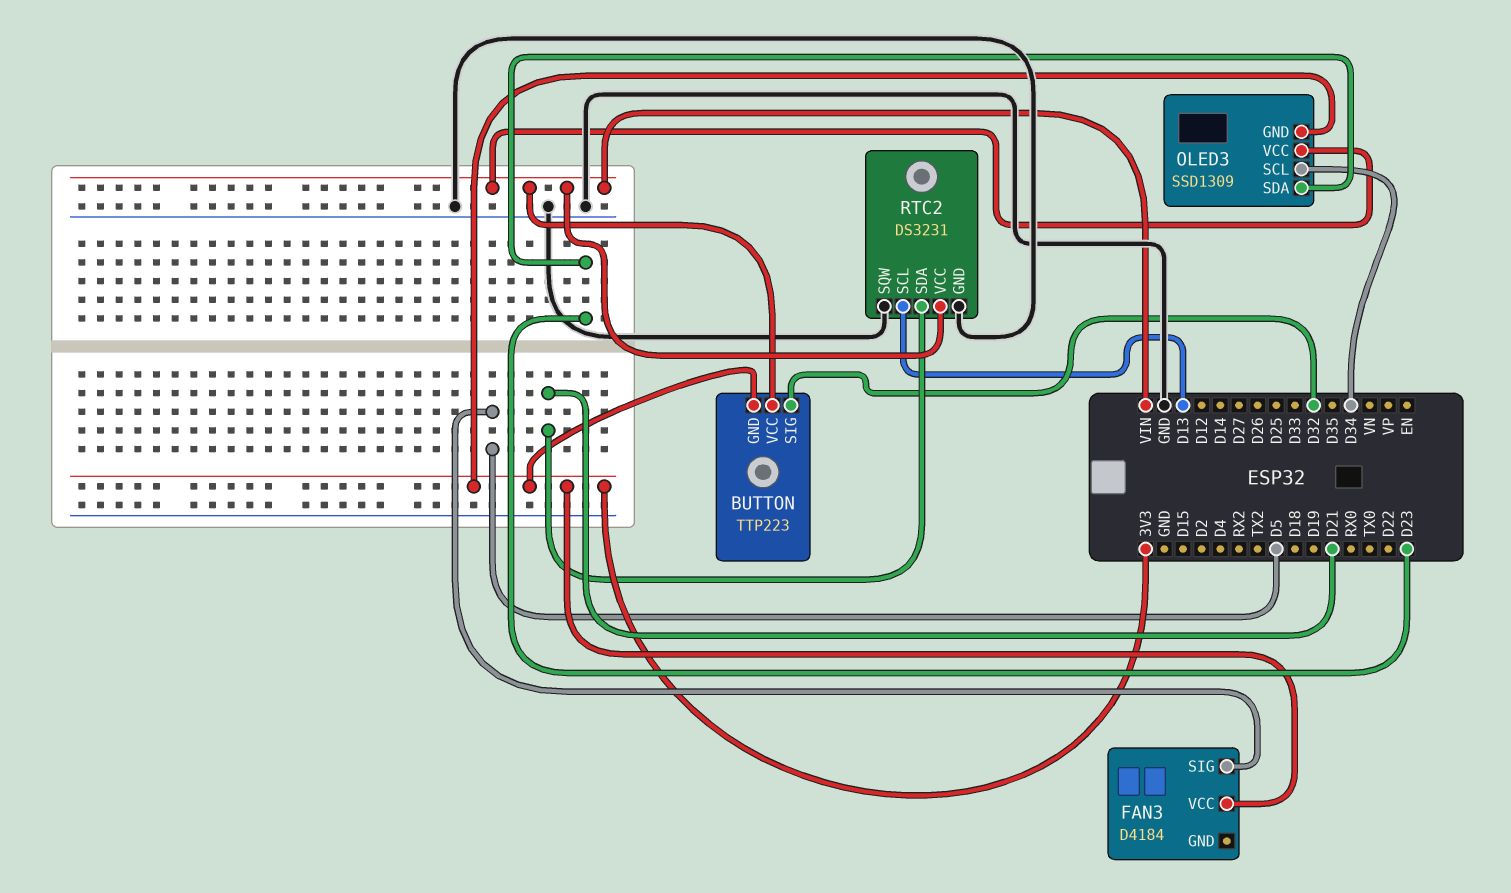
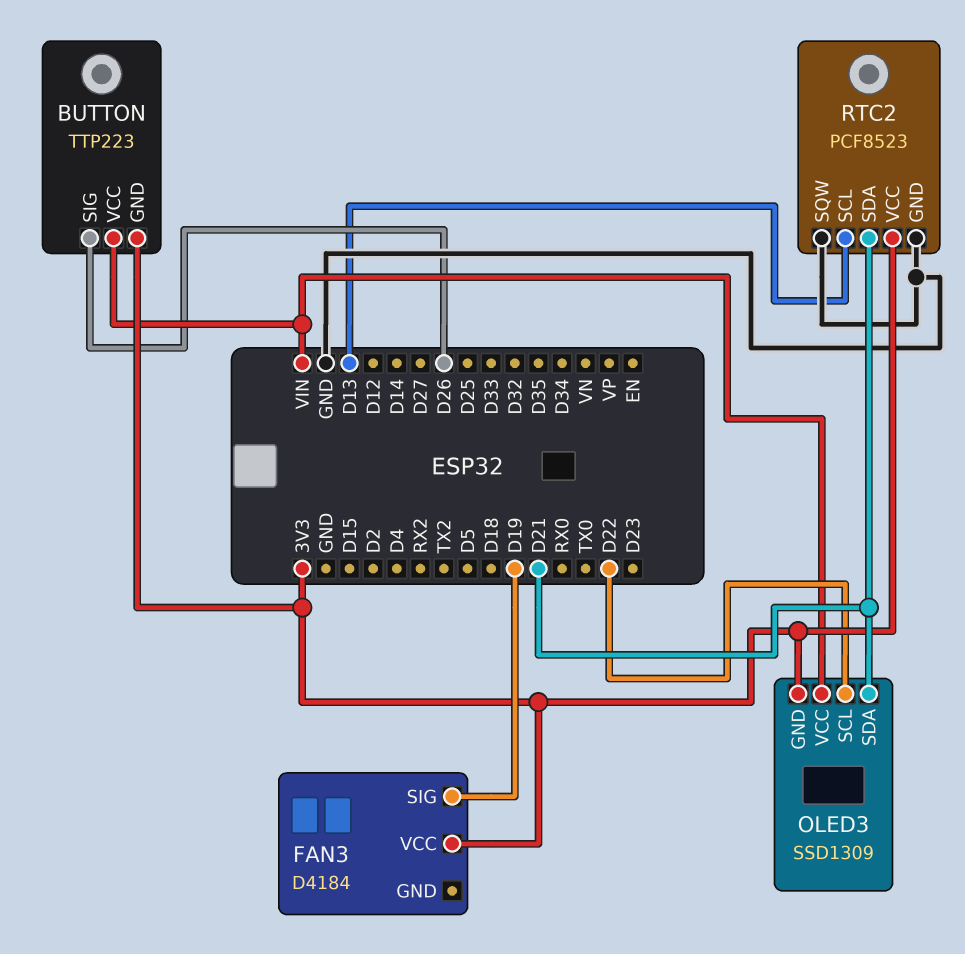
BUTTON pin SIG: D32 -> D26
FAN3 pin SIG: D5 -> D19
OLED3 pin SCL: D34 -> D22
OLED3 pin SDA: D23 -> D21
RTC2: DS3231 -> PCF8523
RTC2 pin VCC: VIN -> 3V3

